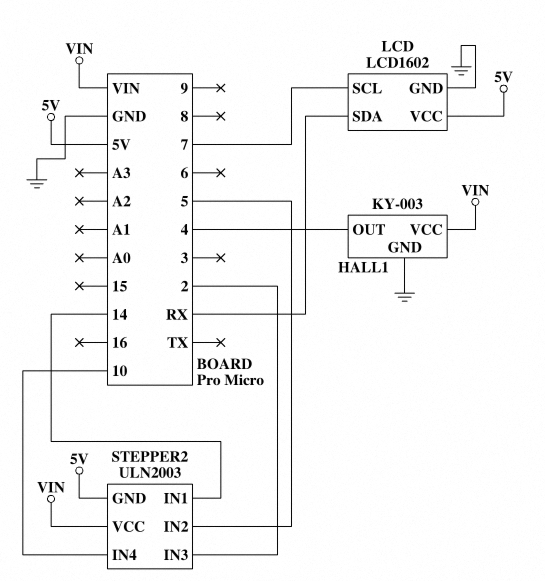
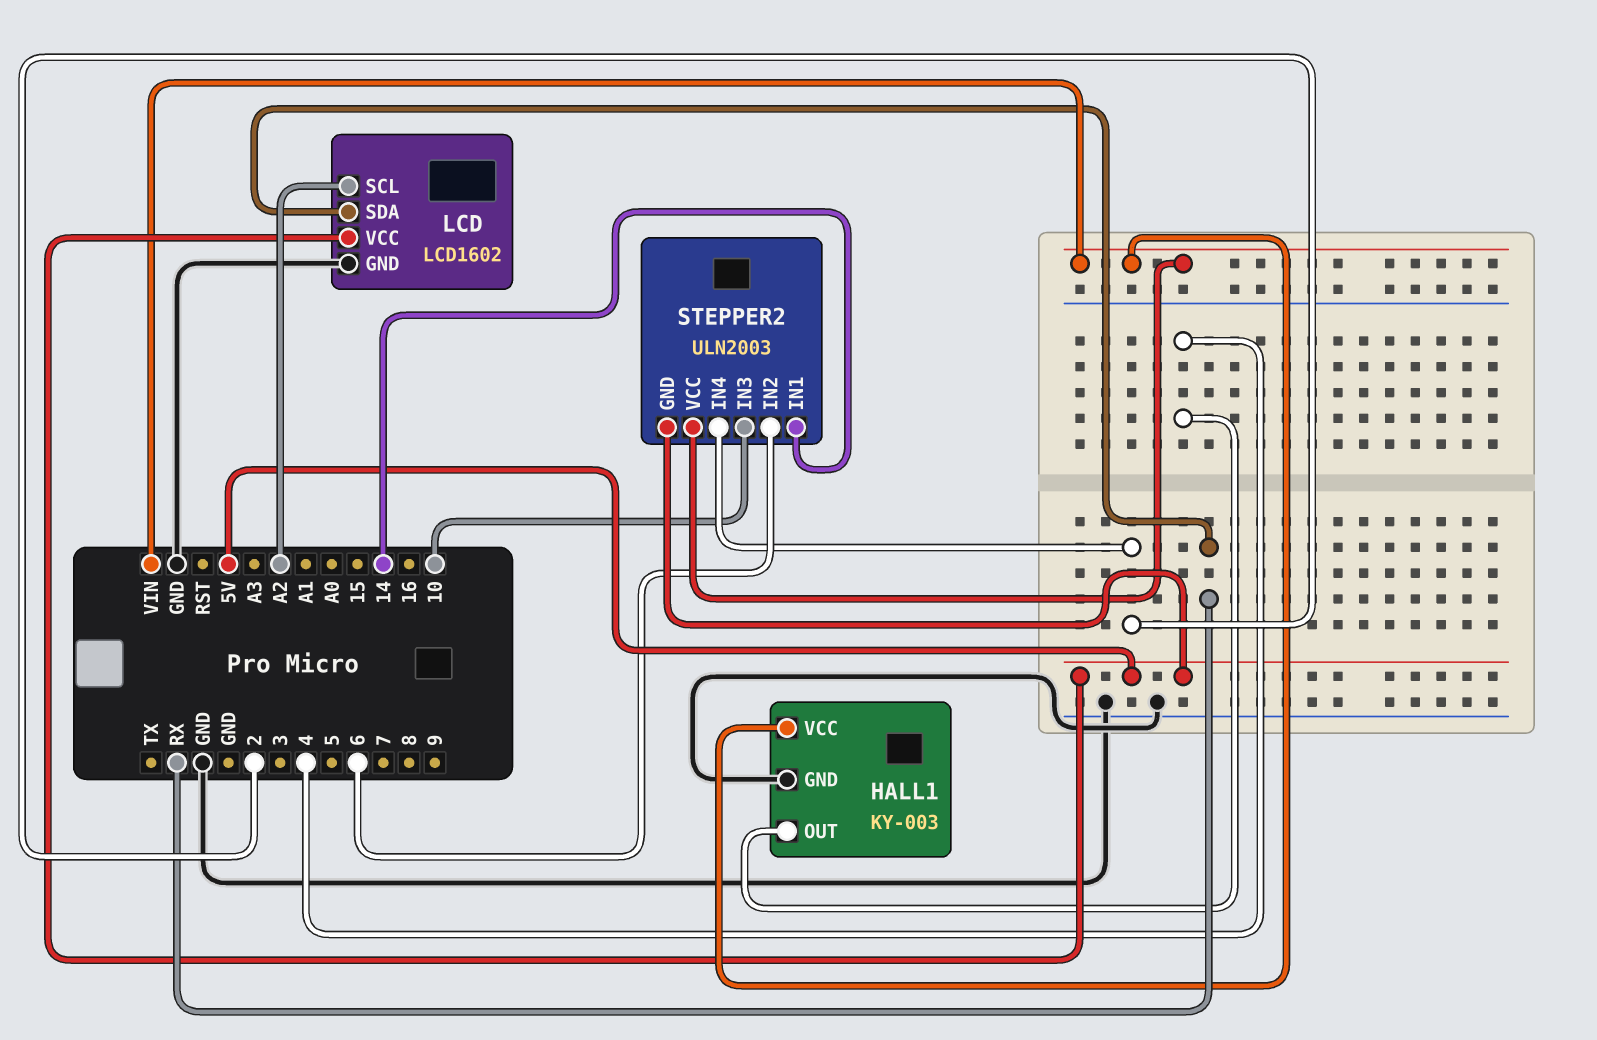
LCD pin SCL: 7 -> A2
STEPPER2 pin IN2: 5 -> 6
STEPPER2 pin IN3: 2 -> 10
STEPPER2 pin IN4: 10 -> 2

